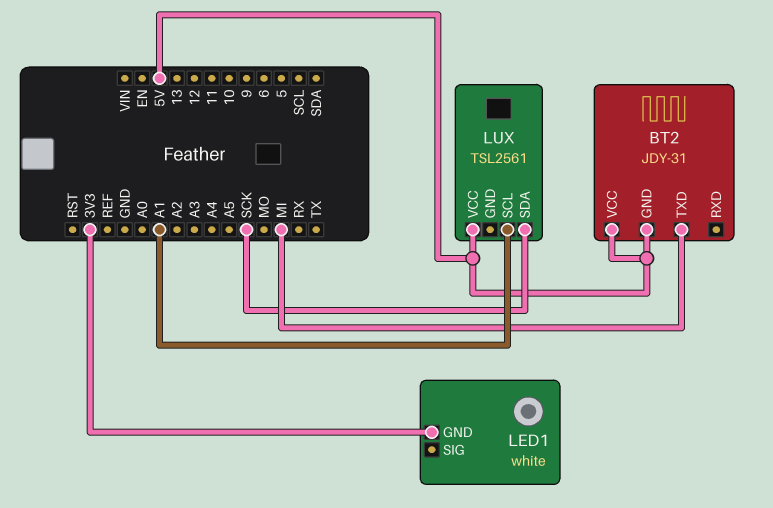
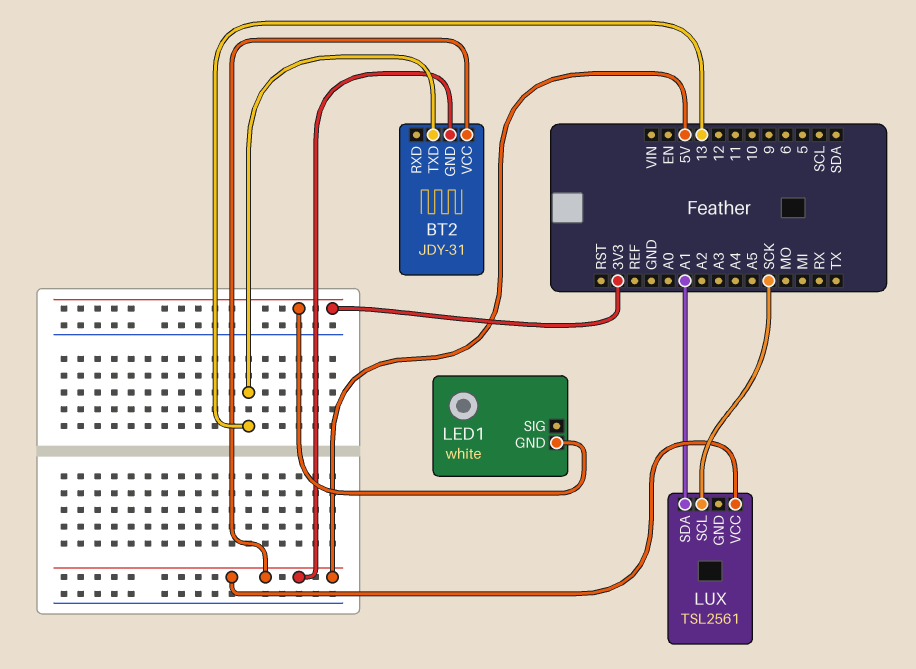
BT2 pin TXD: MI -> 13
LUX pin SCL: A1 -> SCK
LUX pin SDA: SCK -> A1

